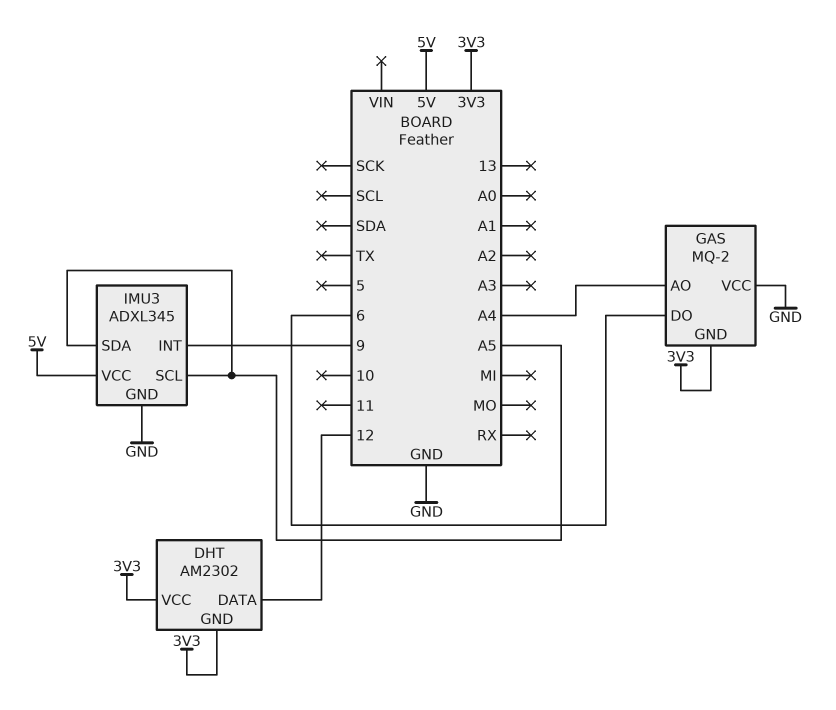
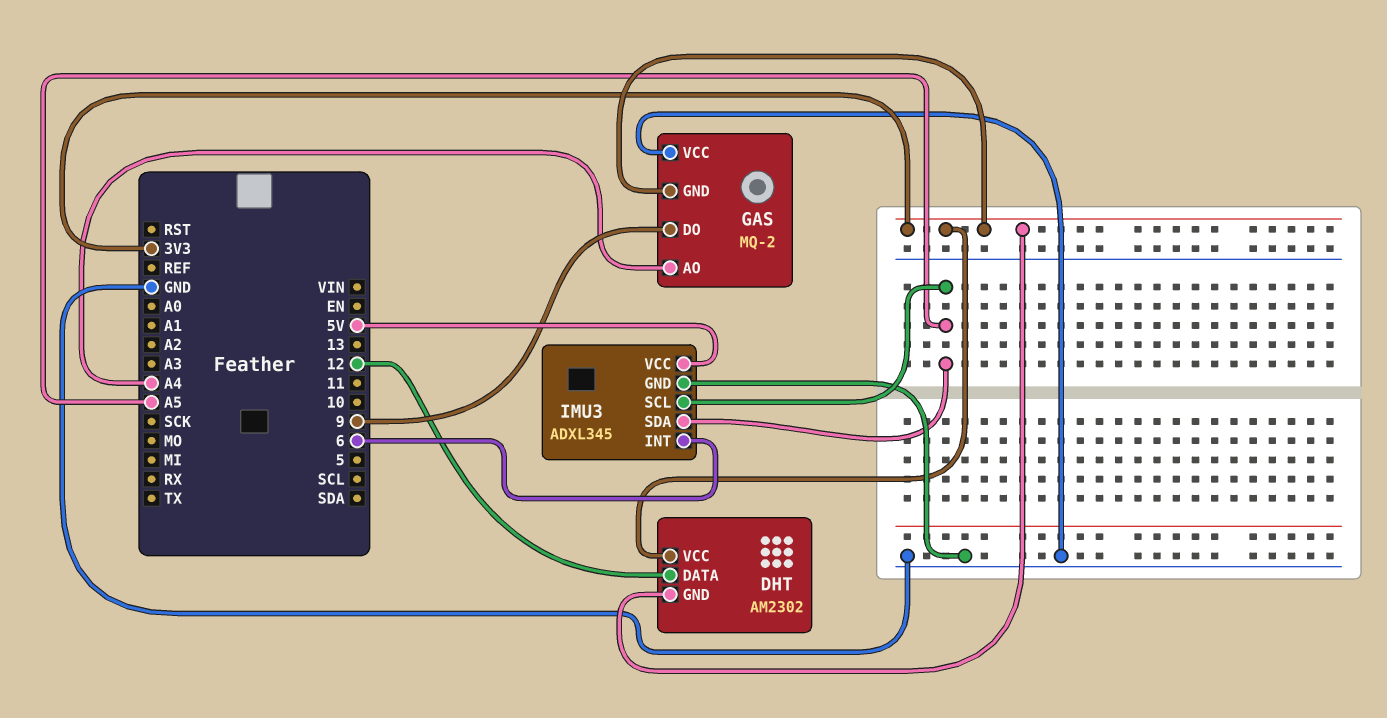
GAS pin DO: 6 -> 9
IMU3 pin INT: 9 -> 6

